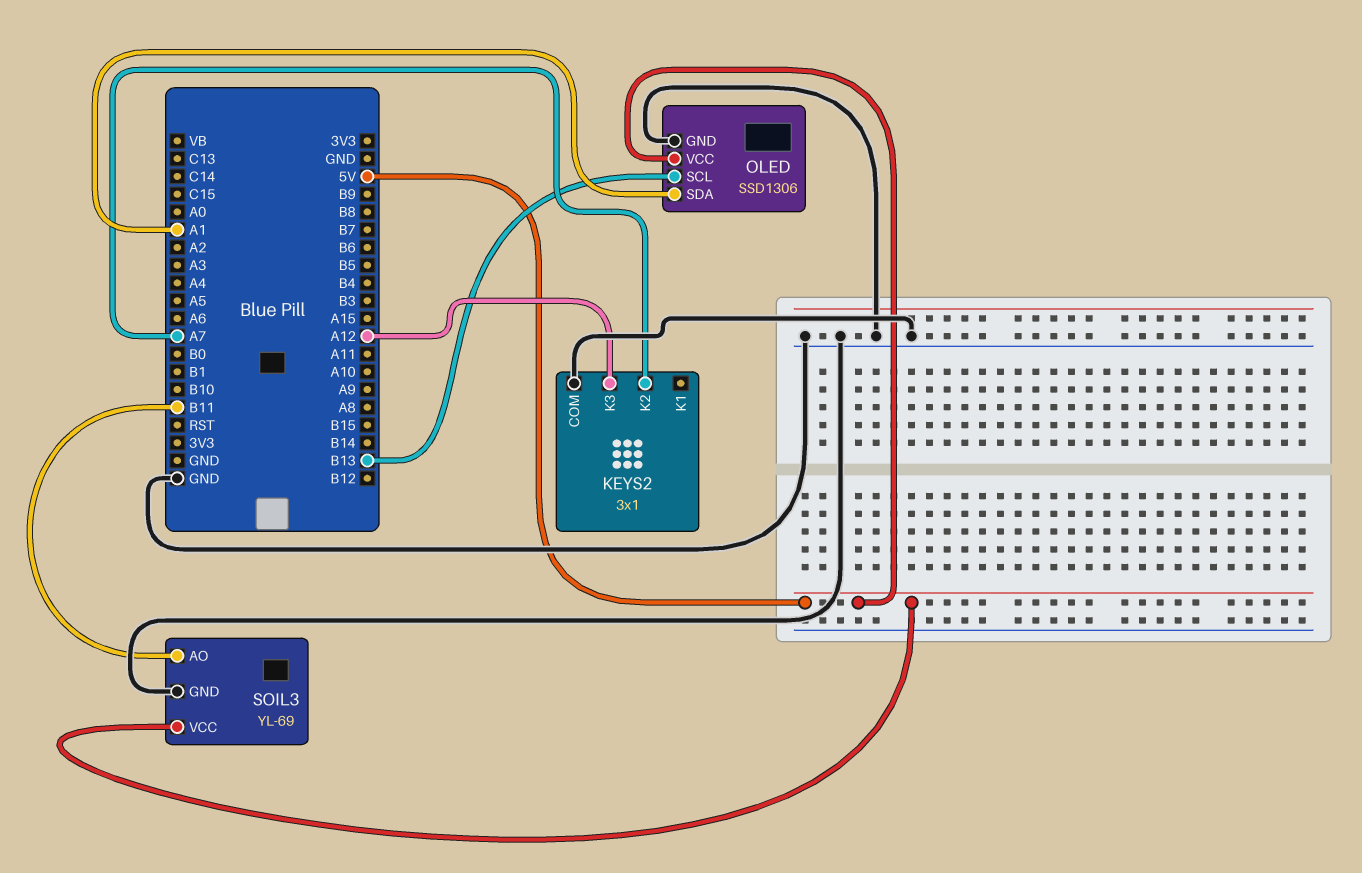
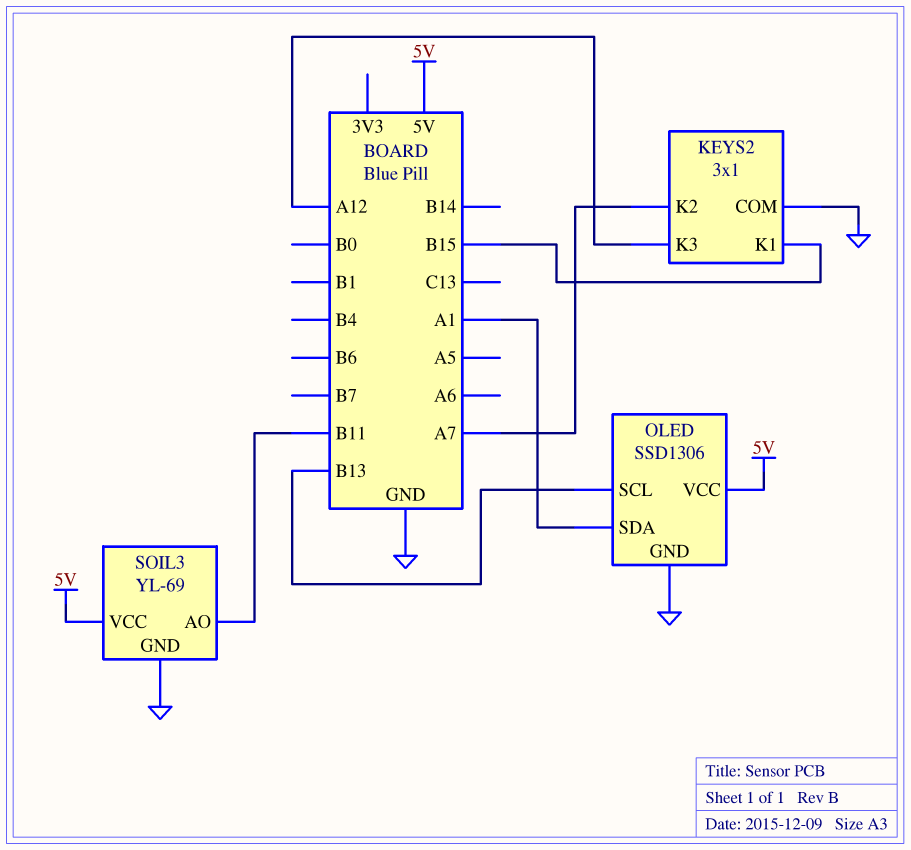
KEYS2 pin K1: none -> B15

